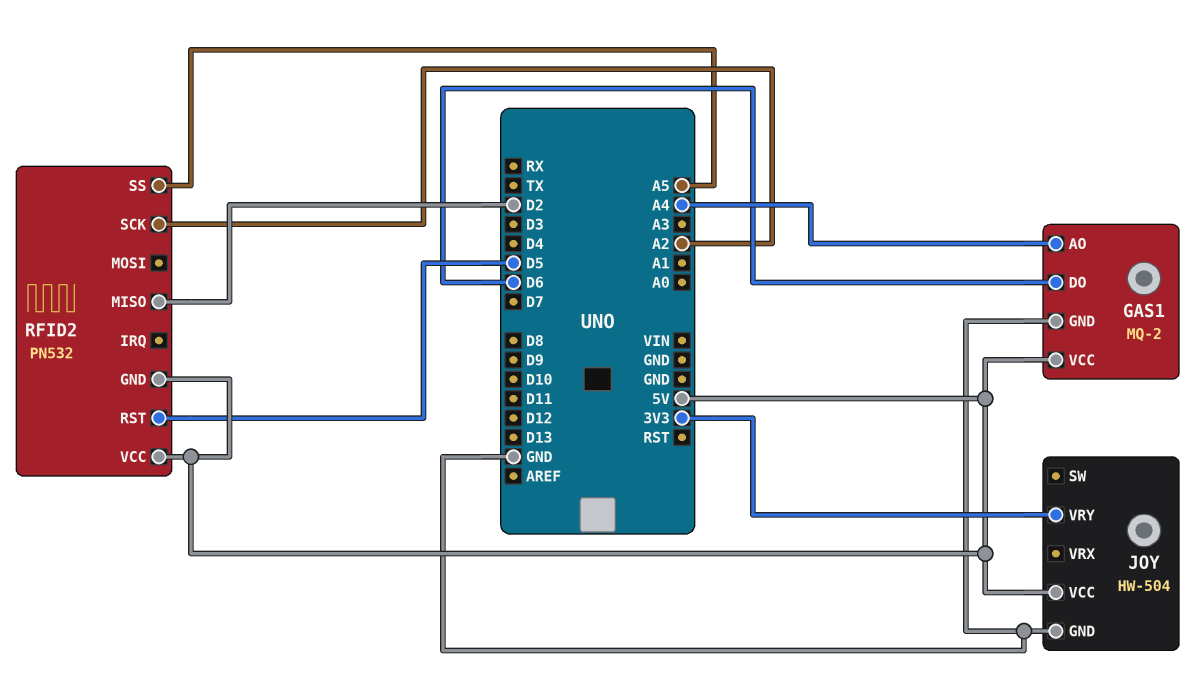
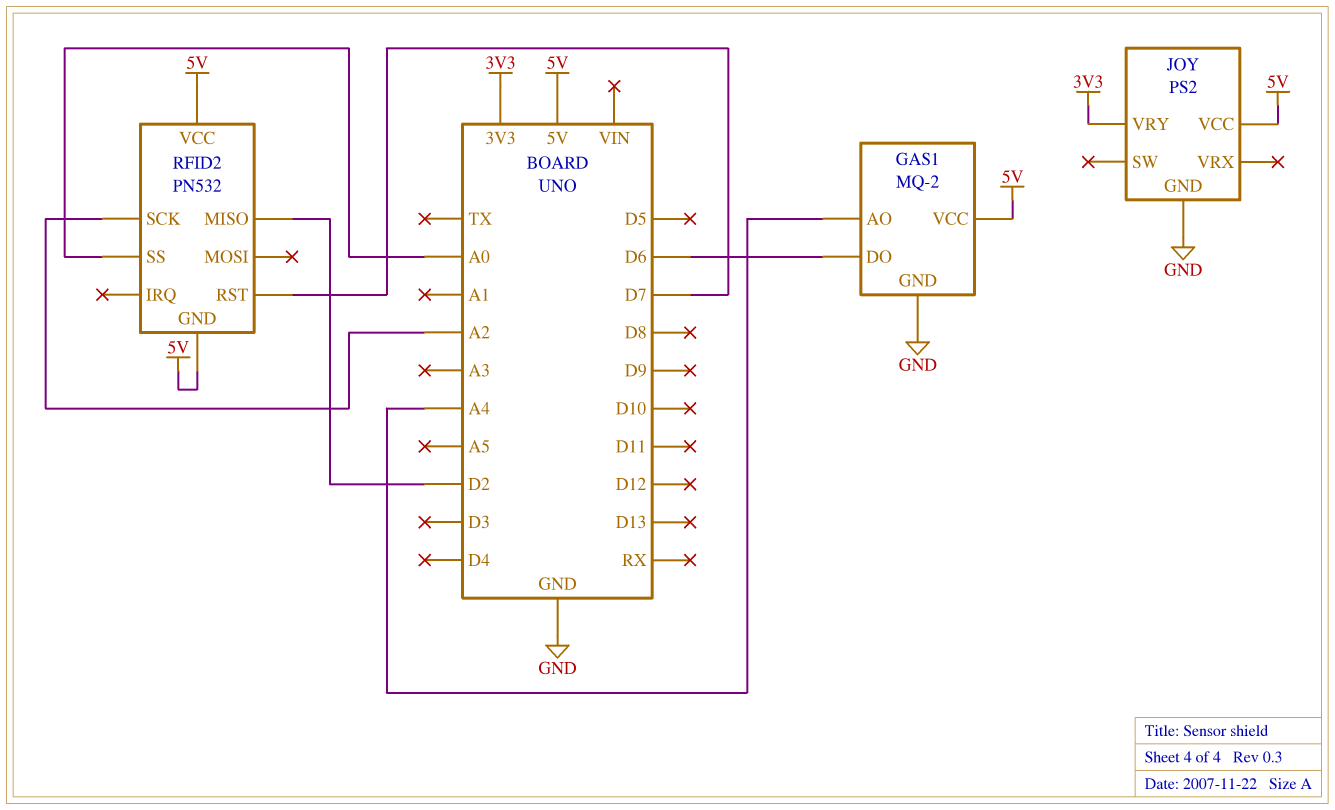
JOY: HW-504 -> PS2
RFID2 pin RST: D5 -> D7
RFID2 pin SS: A5 -> A0

